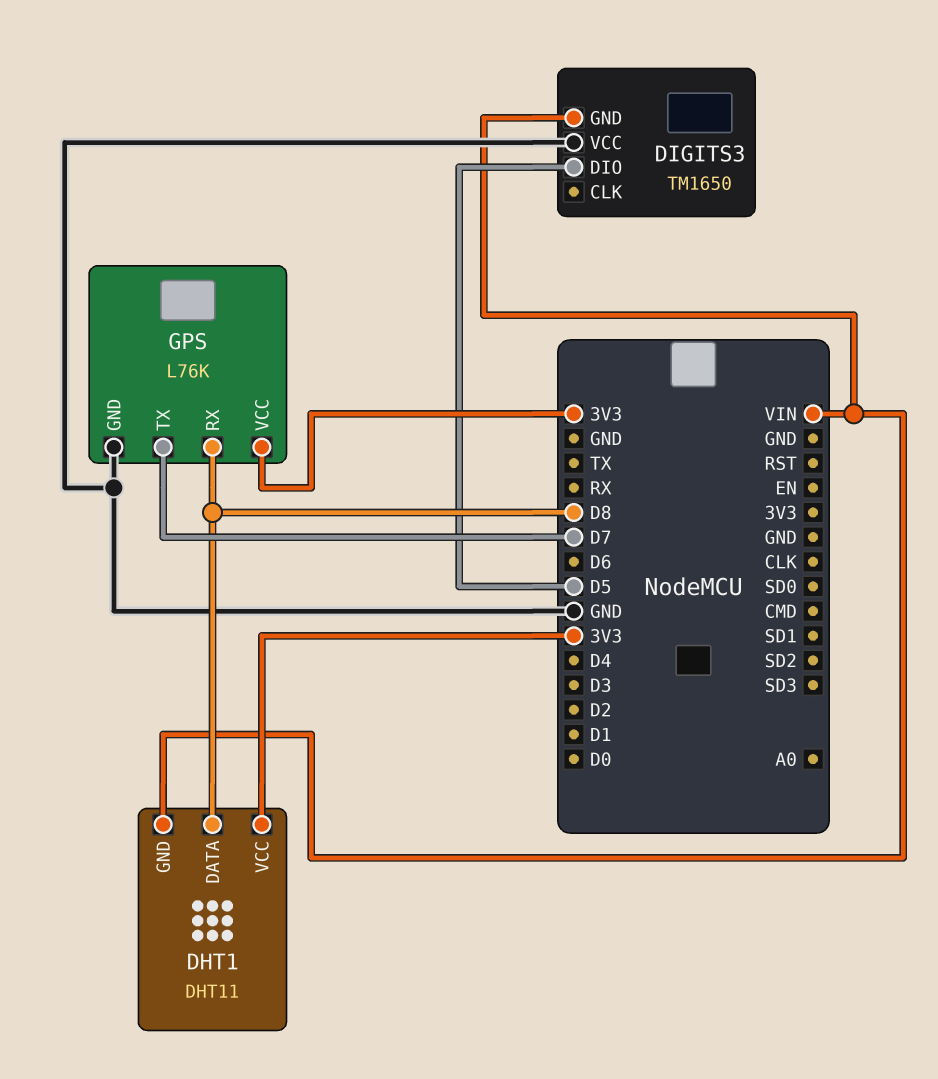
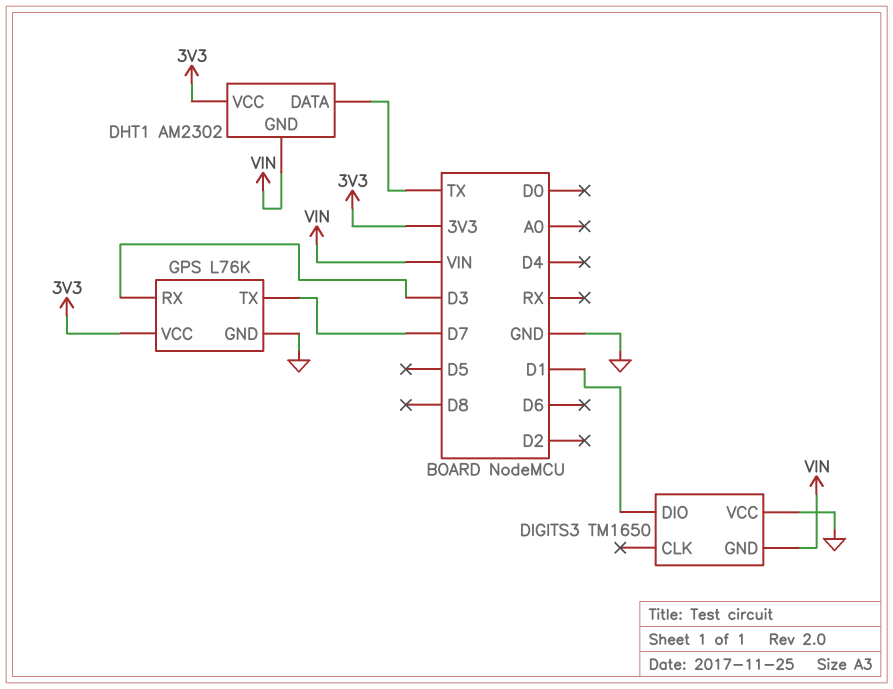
DHT1: DHT11 -> AM2302
DHT1 pin DATA: D8 -> TX
DIGITS3 pin DIO: D5 -> D1
GPS pin RX: D8 -> D3

